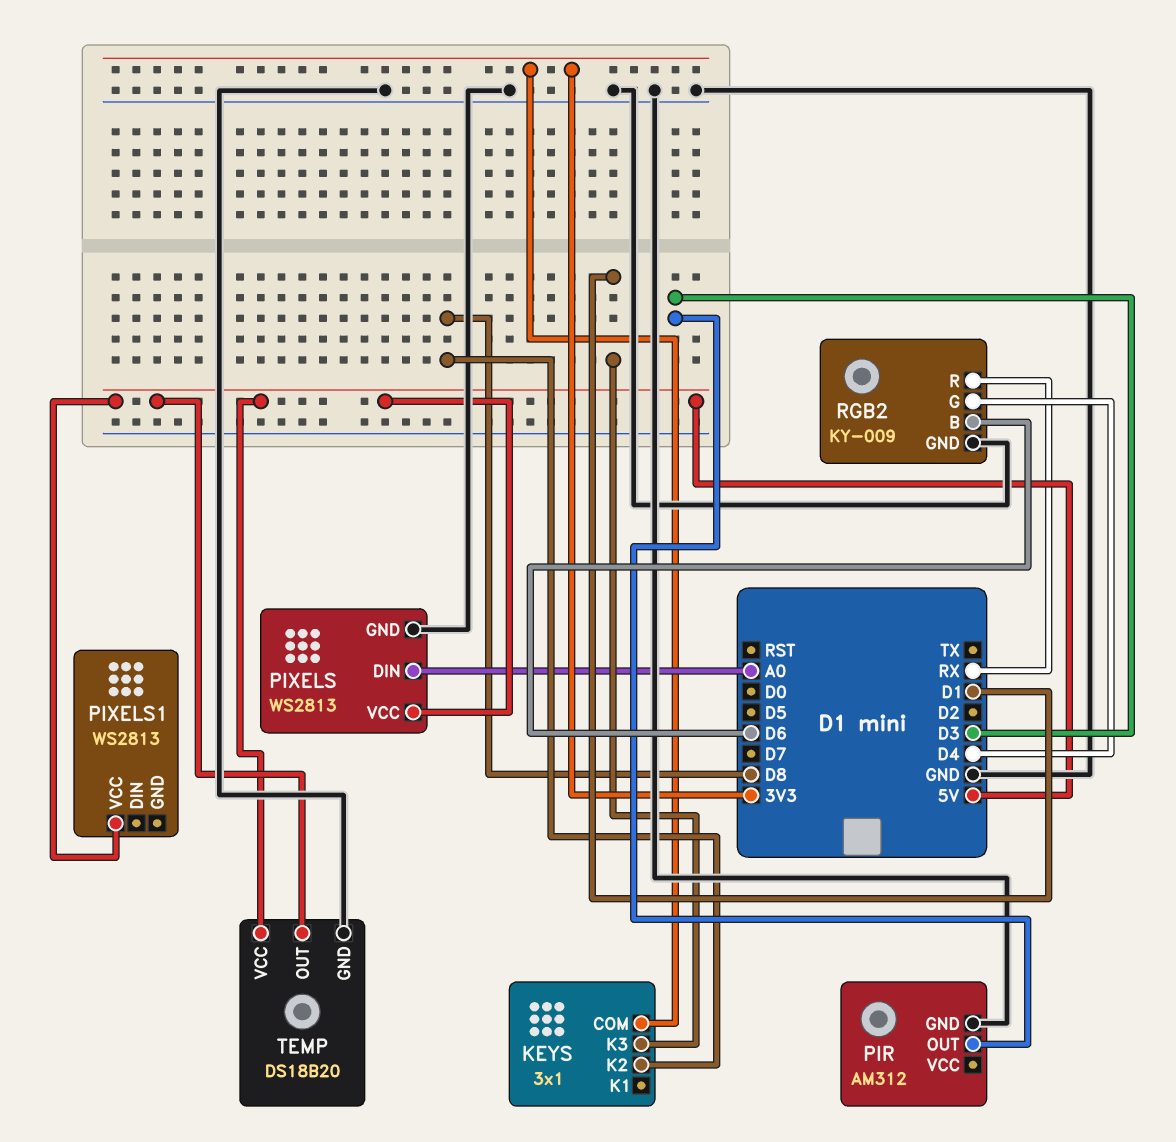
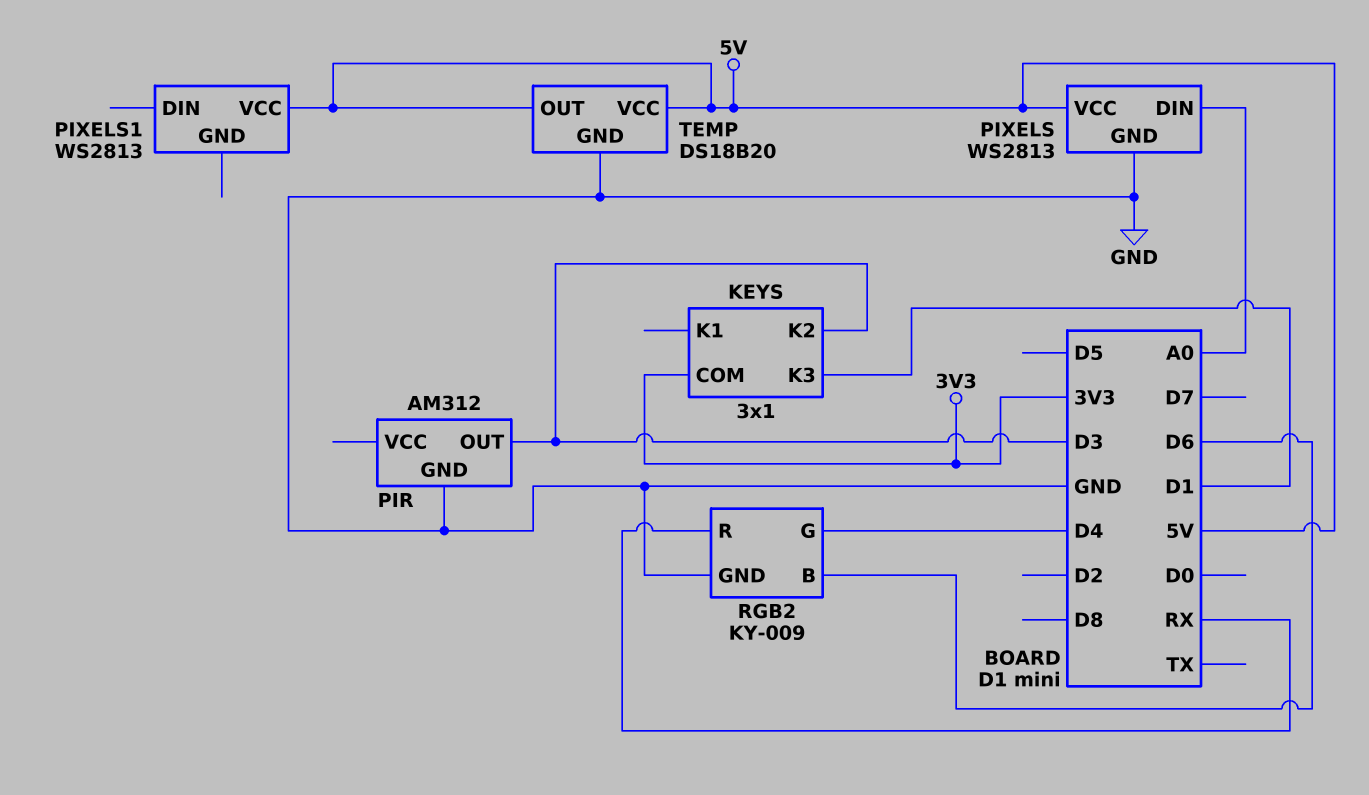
KEYS pin K2: D8 -> D3

